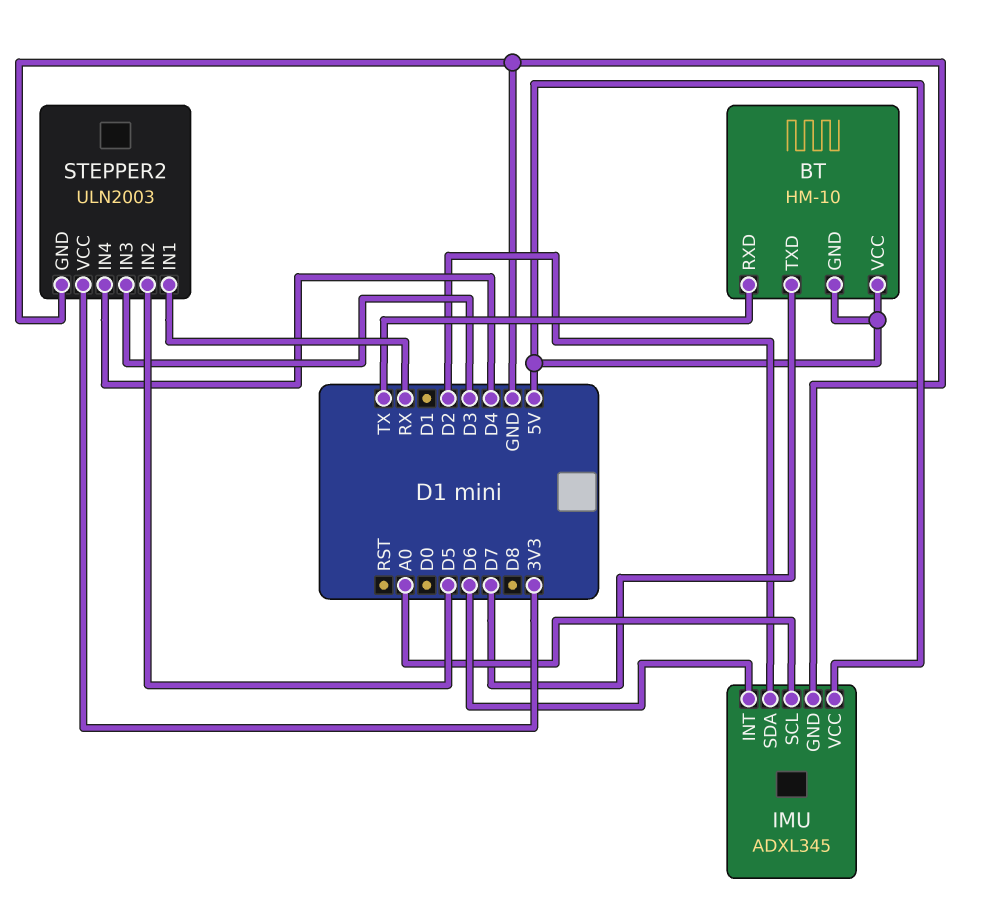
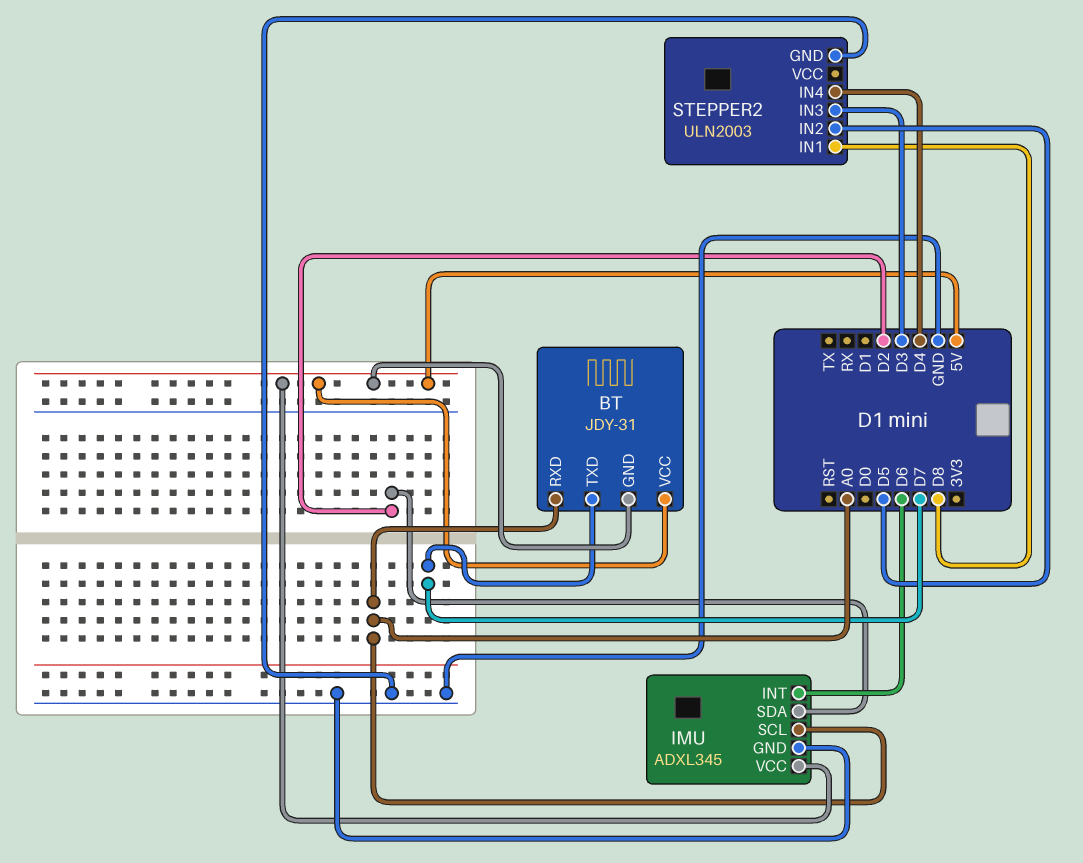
BT: HM-10 -> JDY-31
BT pin RXD: TX -> A0
STEPPER2 pin IN1: RX -> D8
STEPPER2 pin VCC: 3V3 -> none

